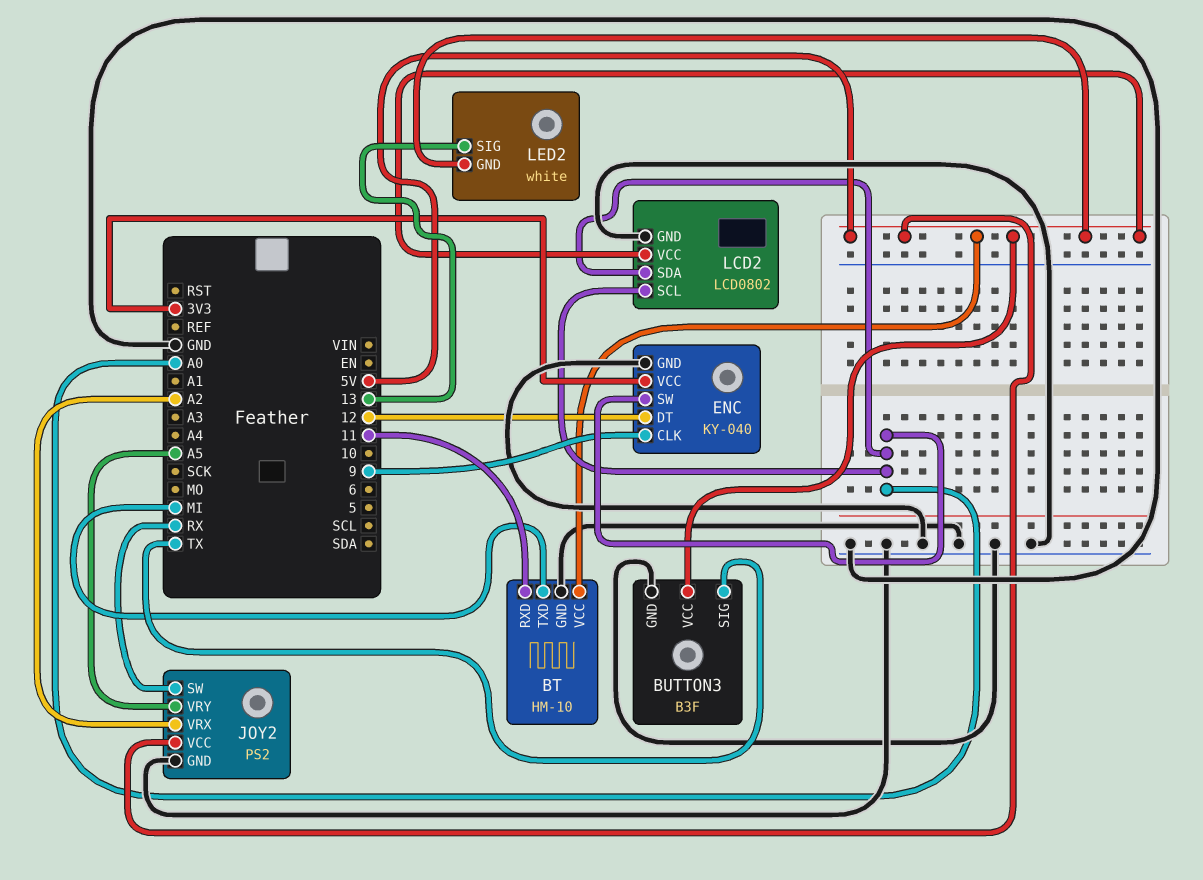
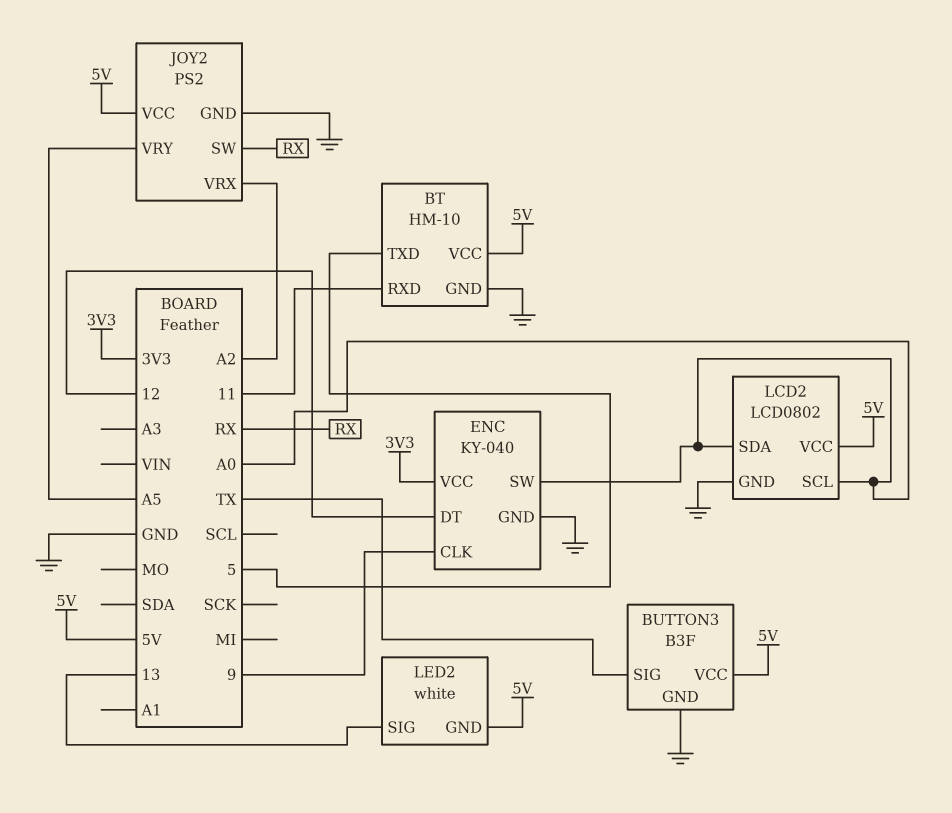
BT pin TXD: MI -> 5

